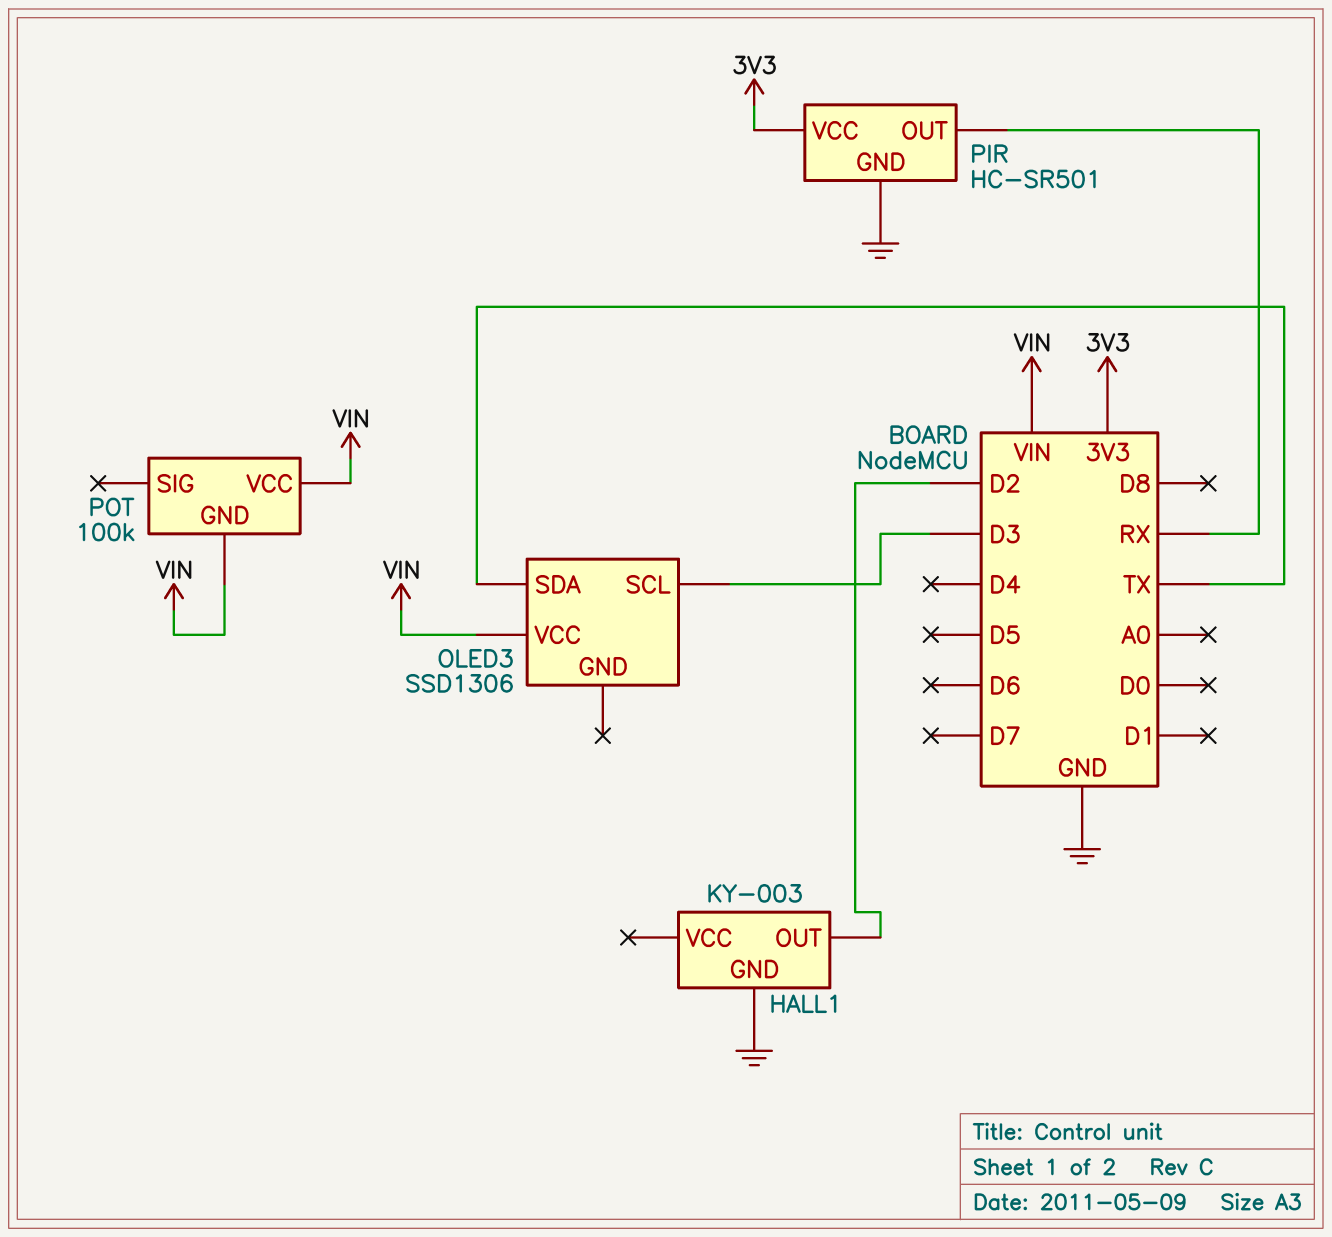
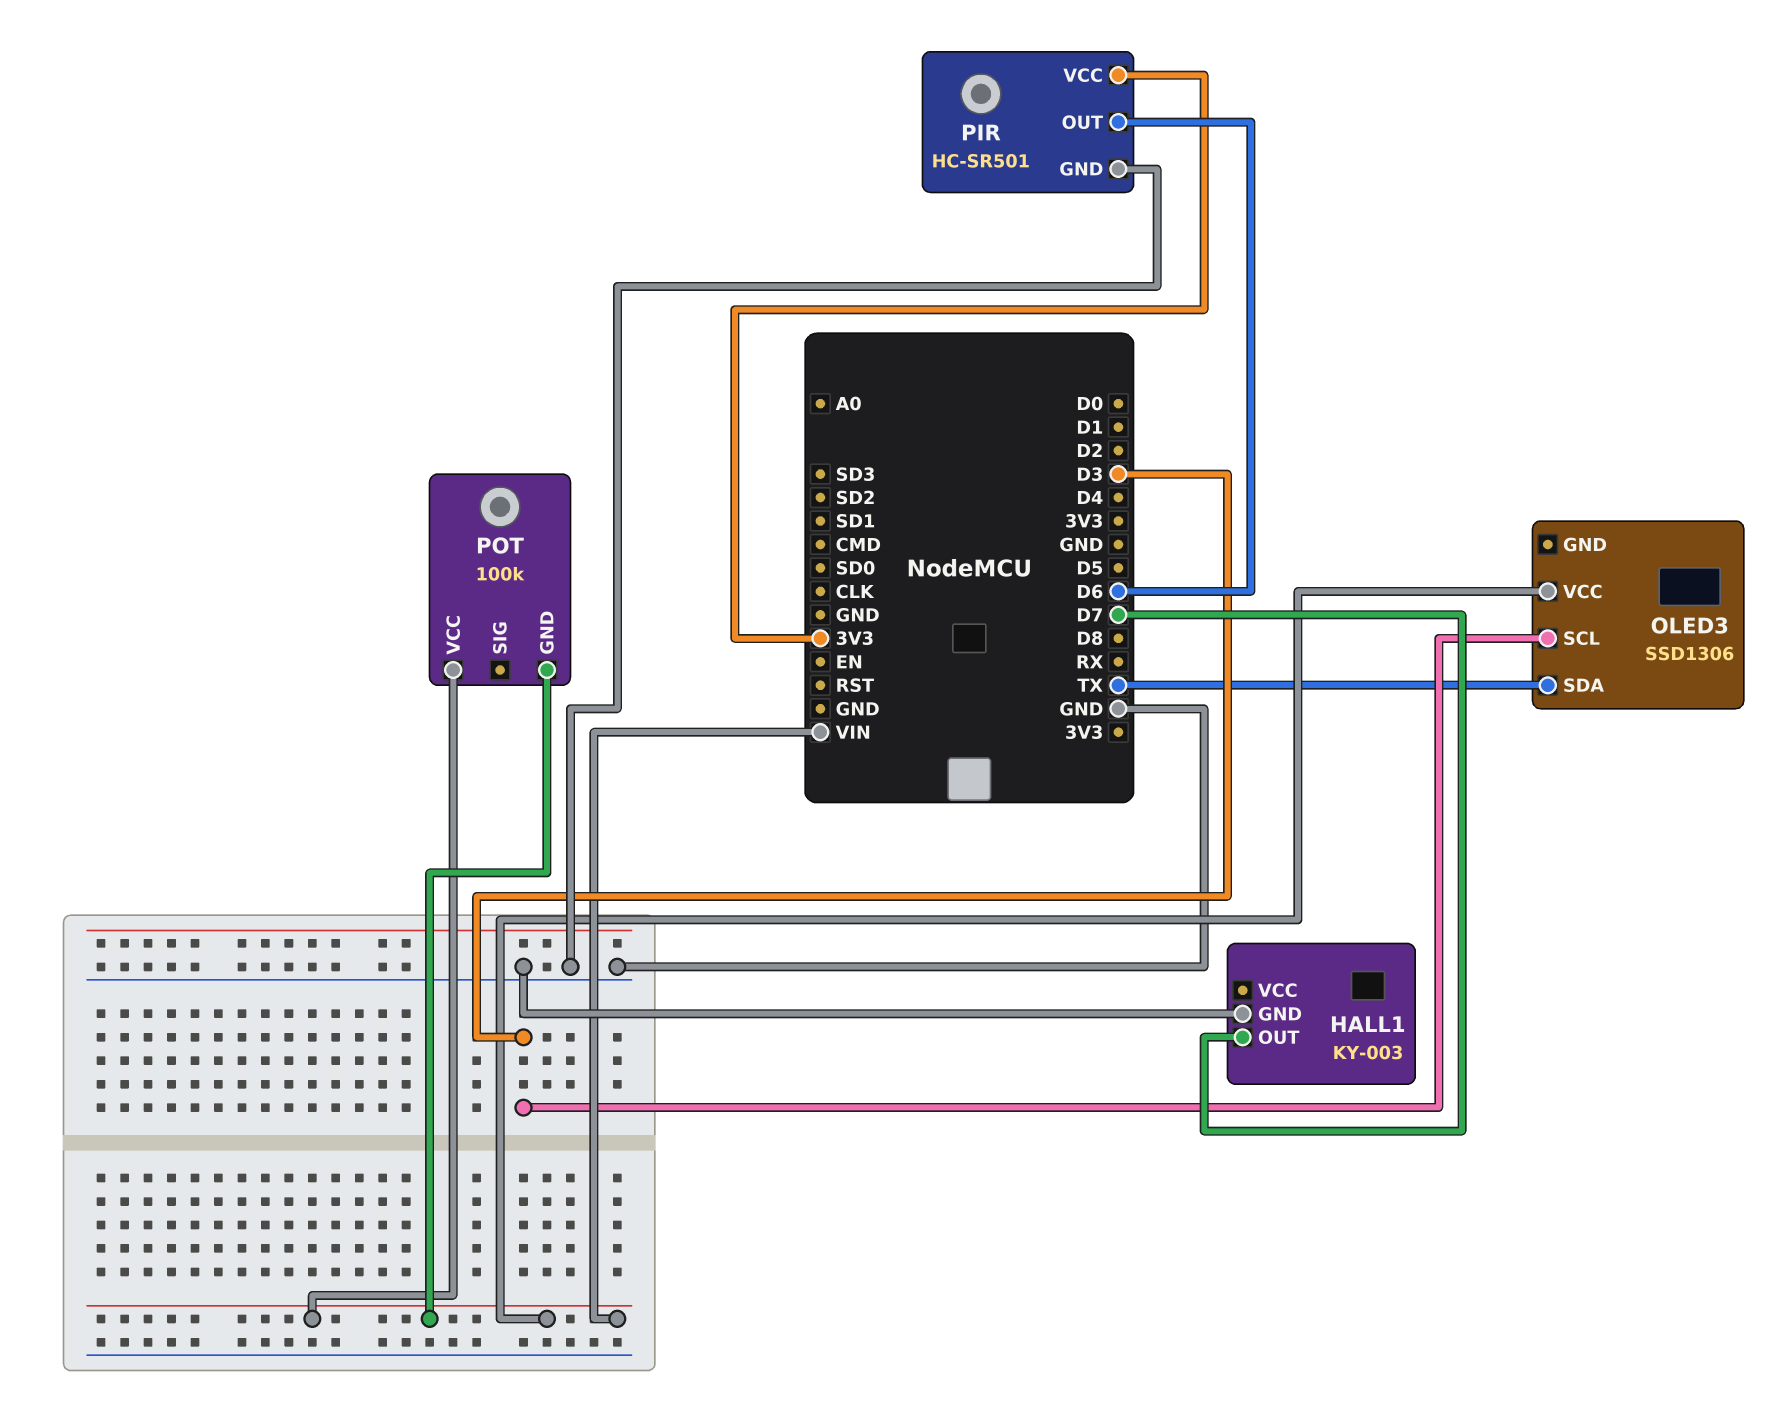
HALL1 pin OUT: D2 -> D7
PIR pin OUT: RX -> D6

